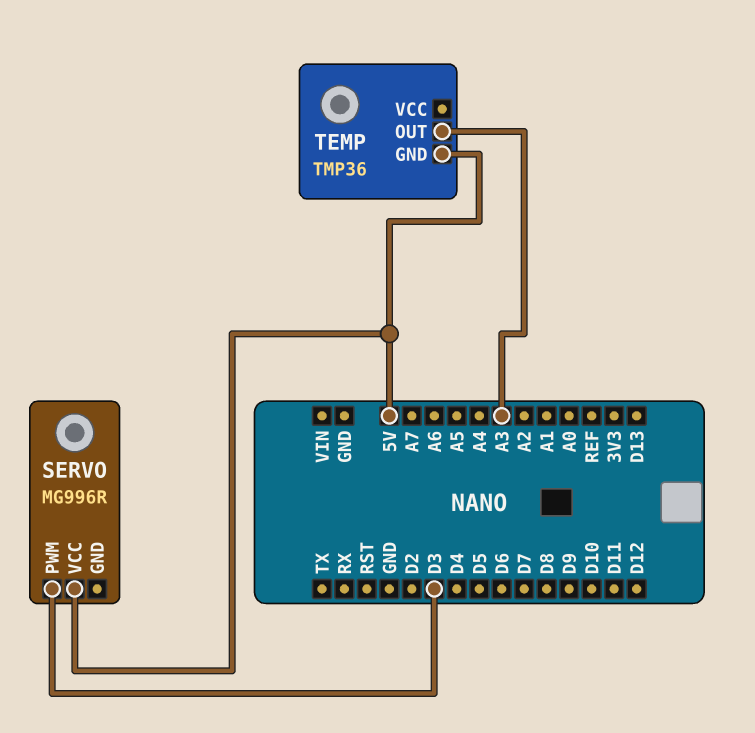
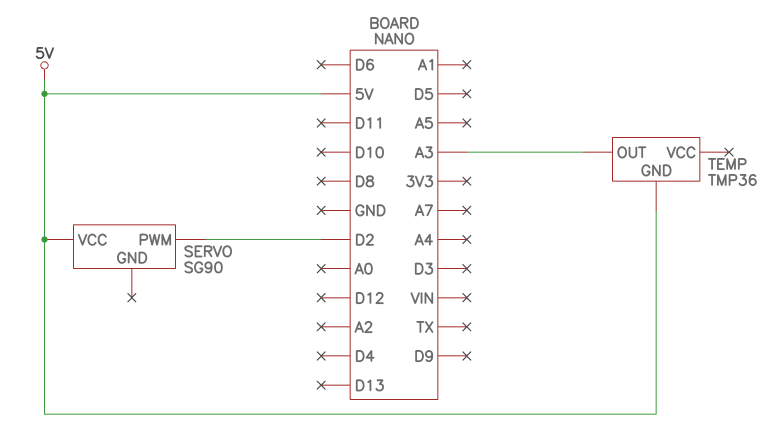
SERVO: MG996R -> SG90
SERVO pin PWM: D3 -> D2

